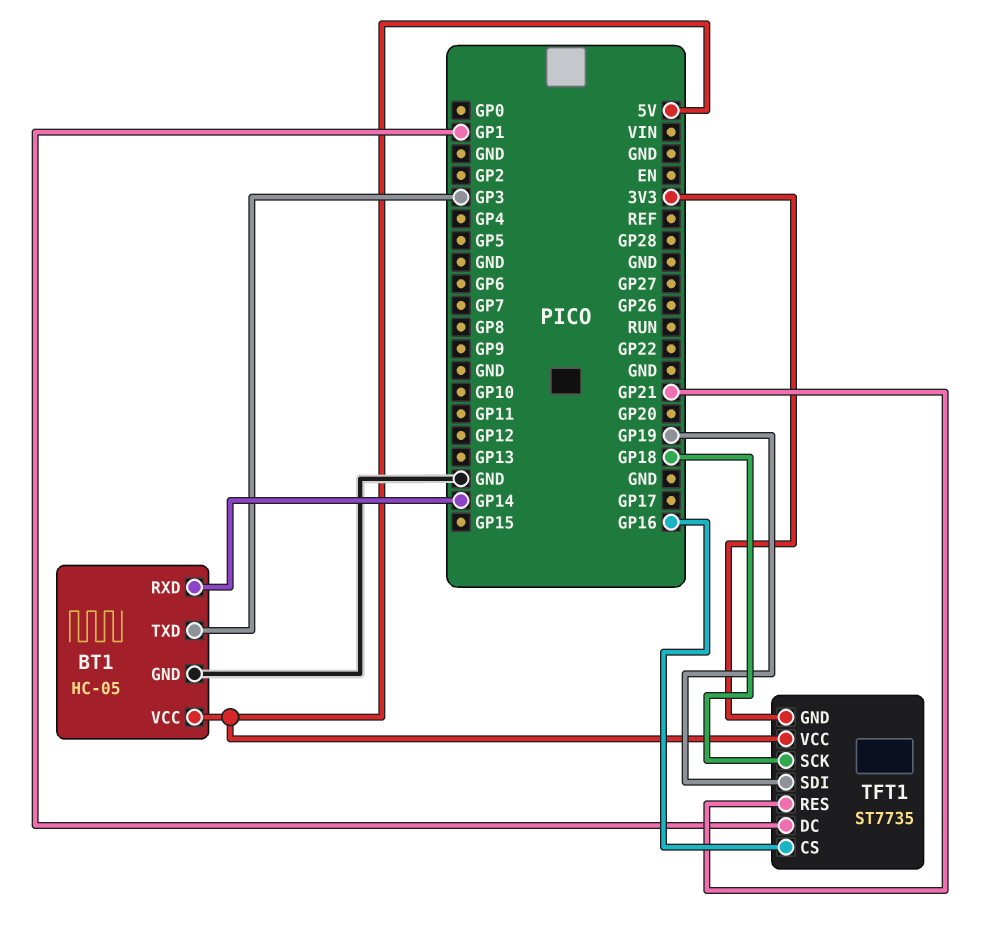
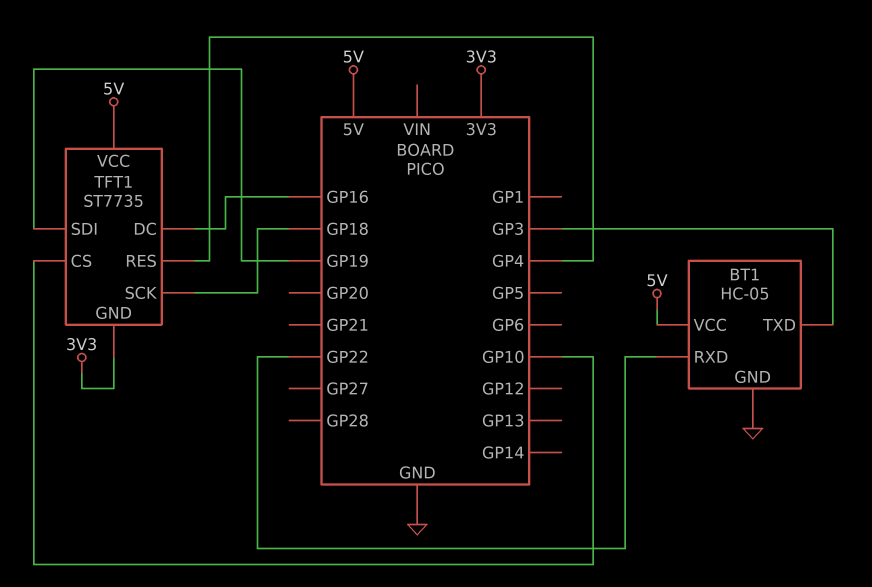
BT1 pin RXD: GP14 -> GP22
TFT1 pin CS: GP16 -> GP10
TFT1 pin DC: GP1 -> GP16
TFT1 pin RES: GP21 -> GP4

